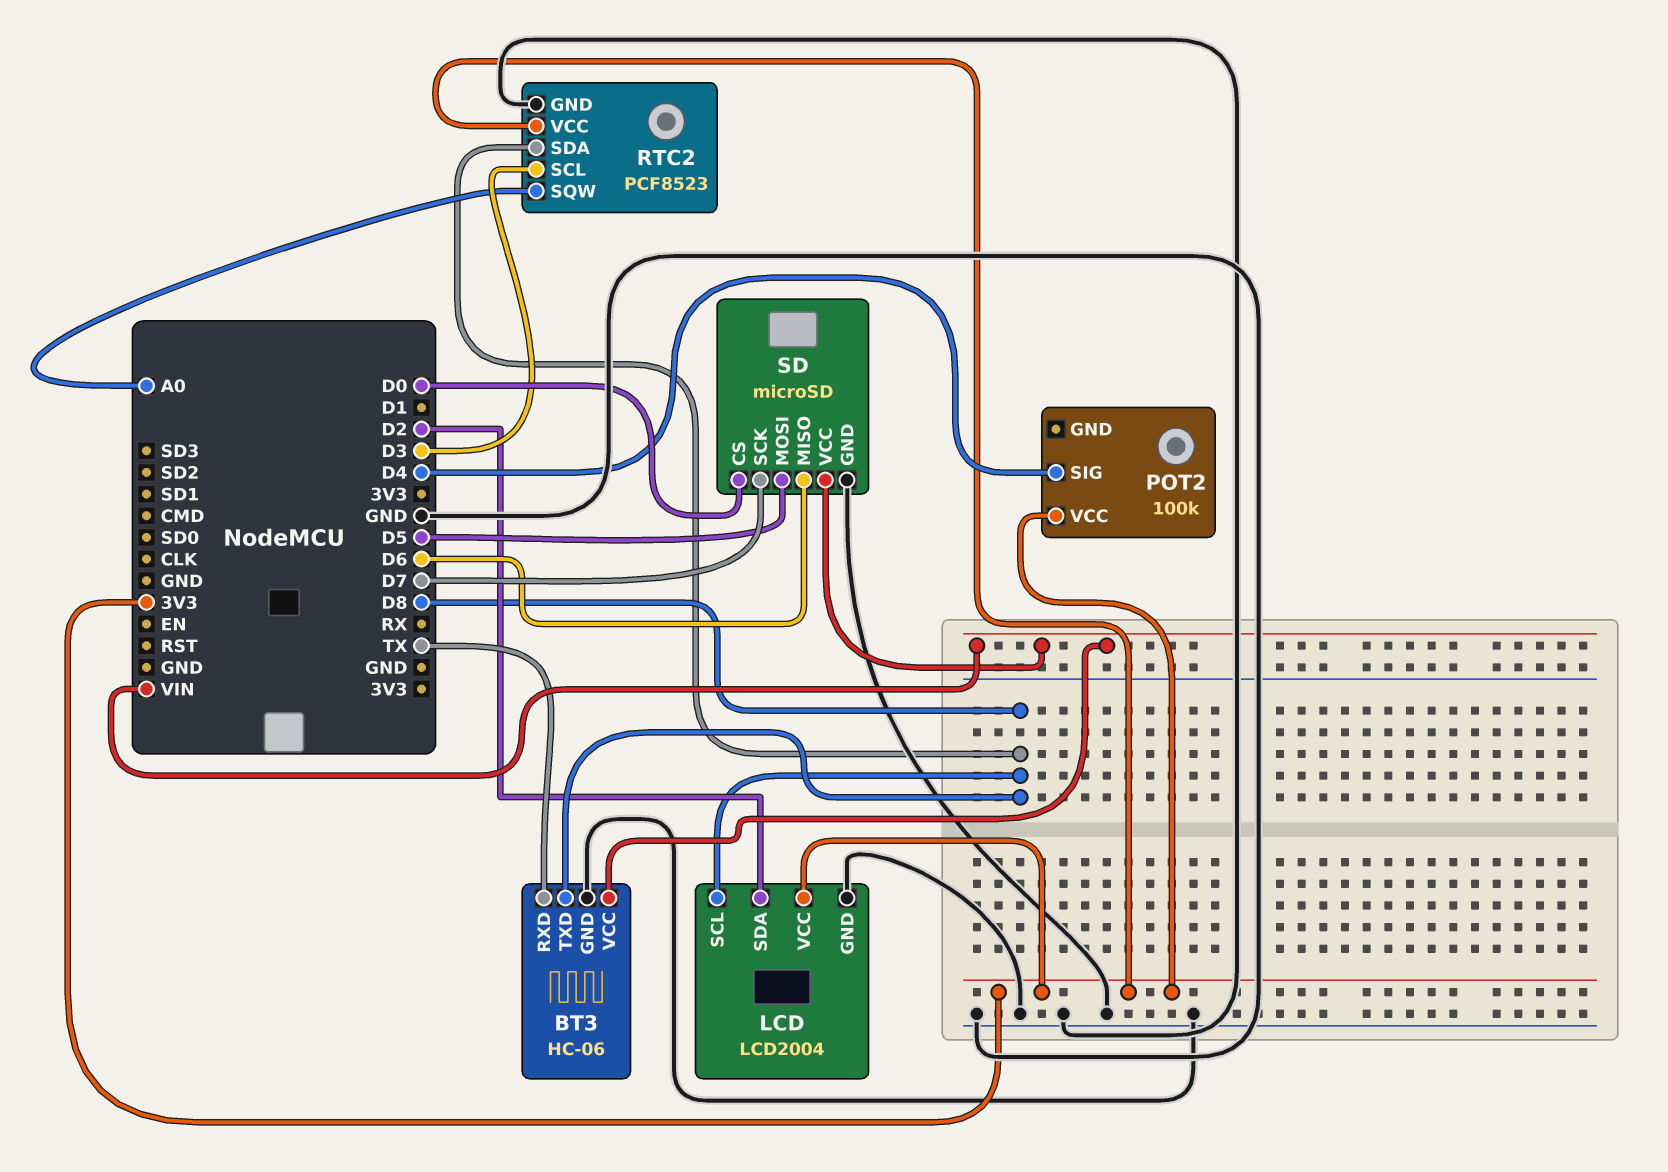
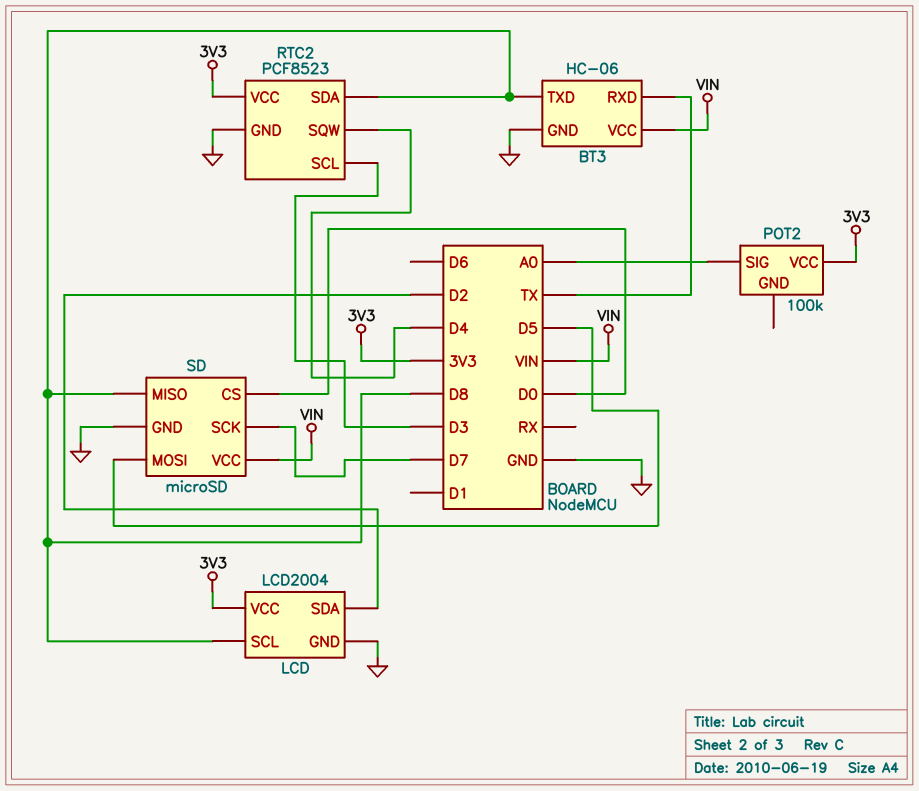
POT2 pin SIG: D4 -> A0
RTC2 pin SQW: A0 -> D4
SD pin MISO: D6 -> D8

